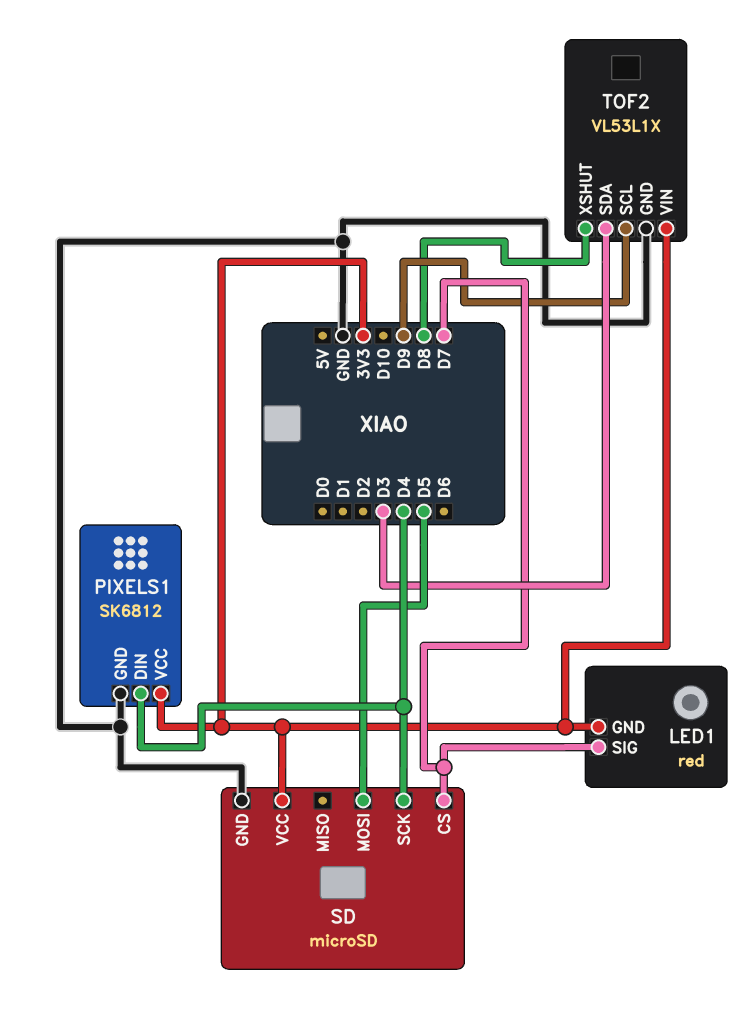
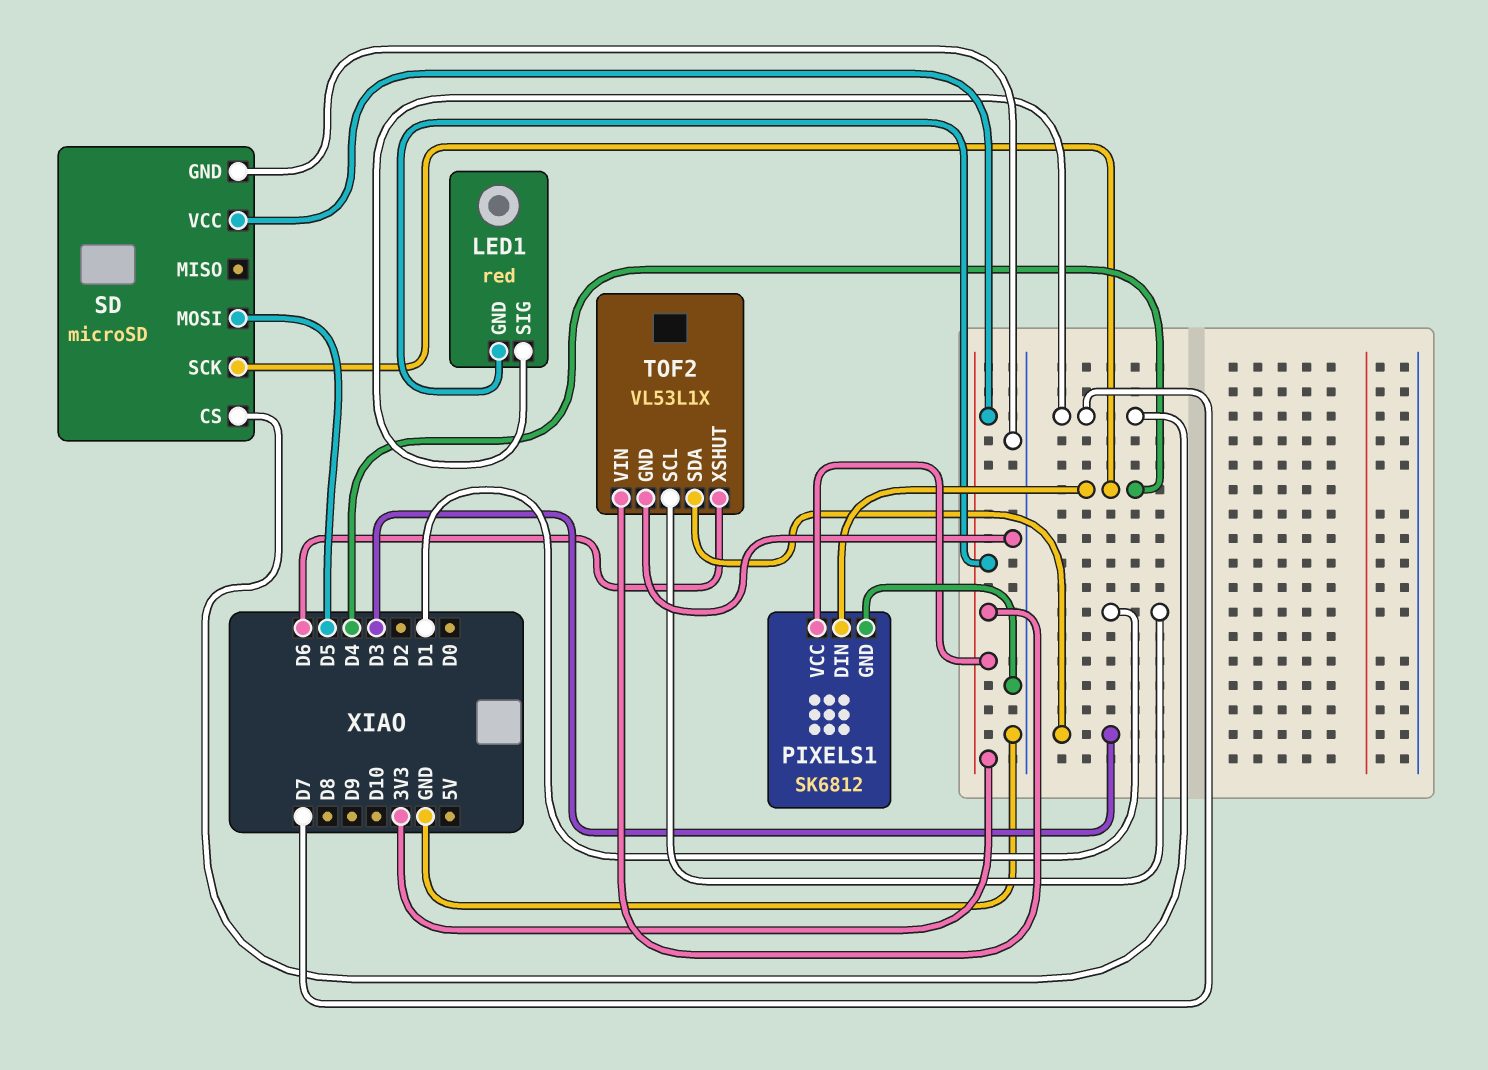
TOF2 pin SCL: D9 -> D1
TOF2 pin XSHUT: D8 -> D6

